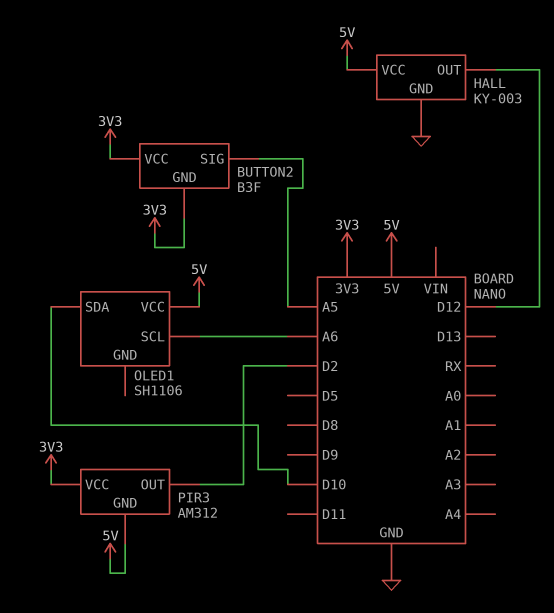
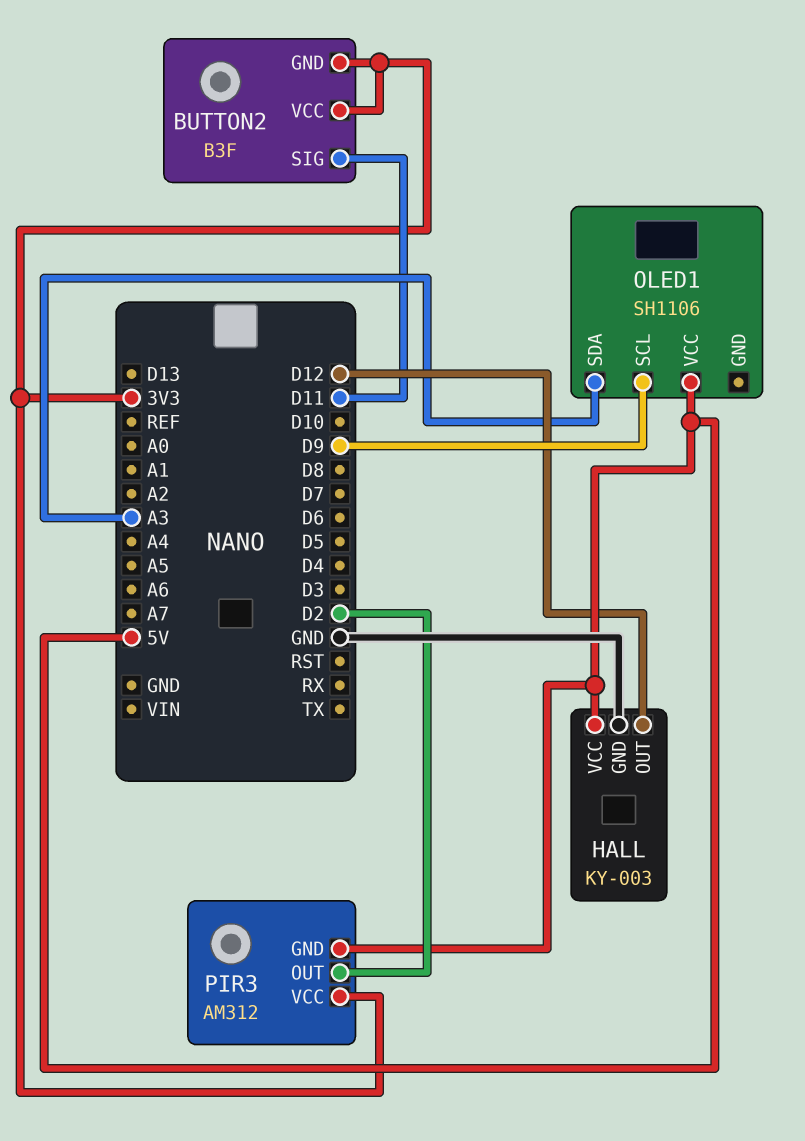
BUTTON2 pin SIG: A5 -> D11
OLED1 pin SCL: A6 -> D9
OLED1 pin SDA: D10 -> A3

